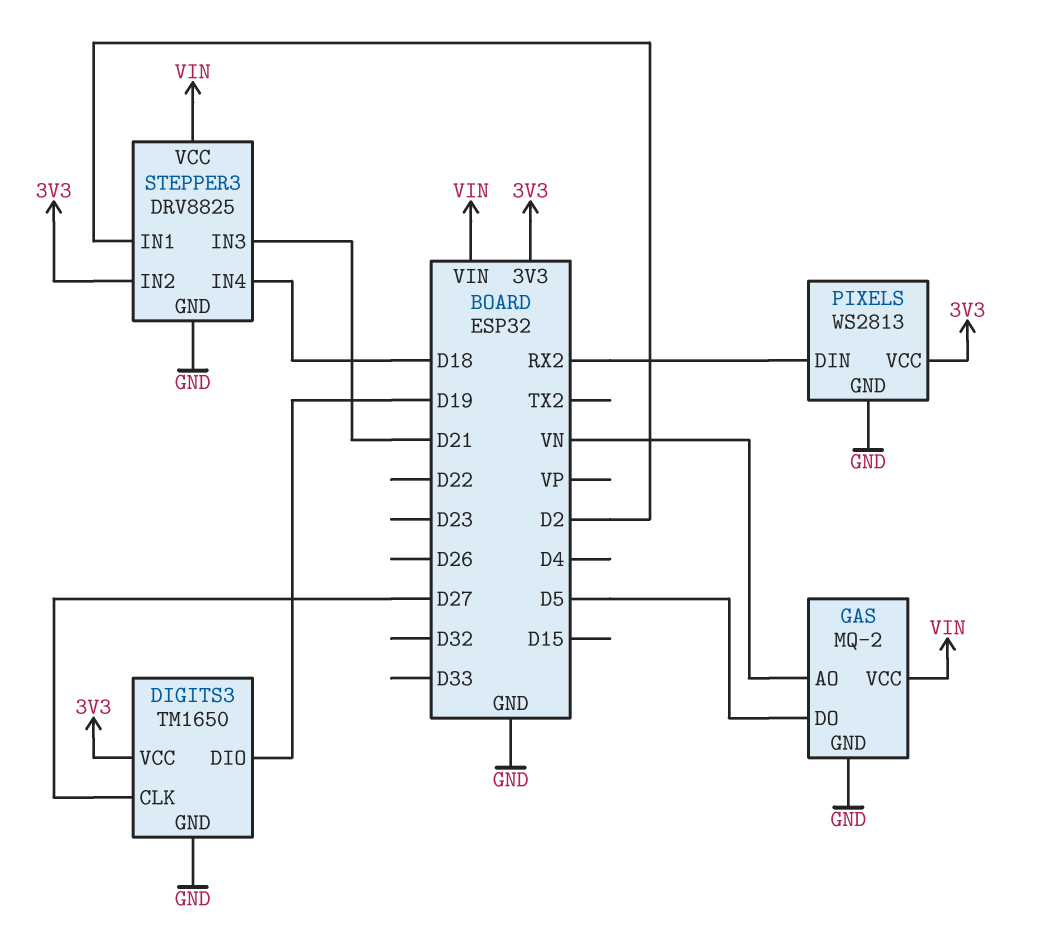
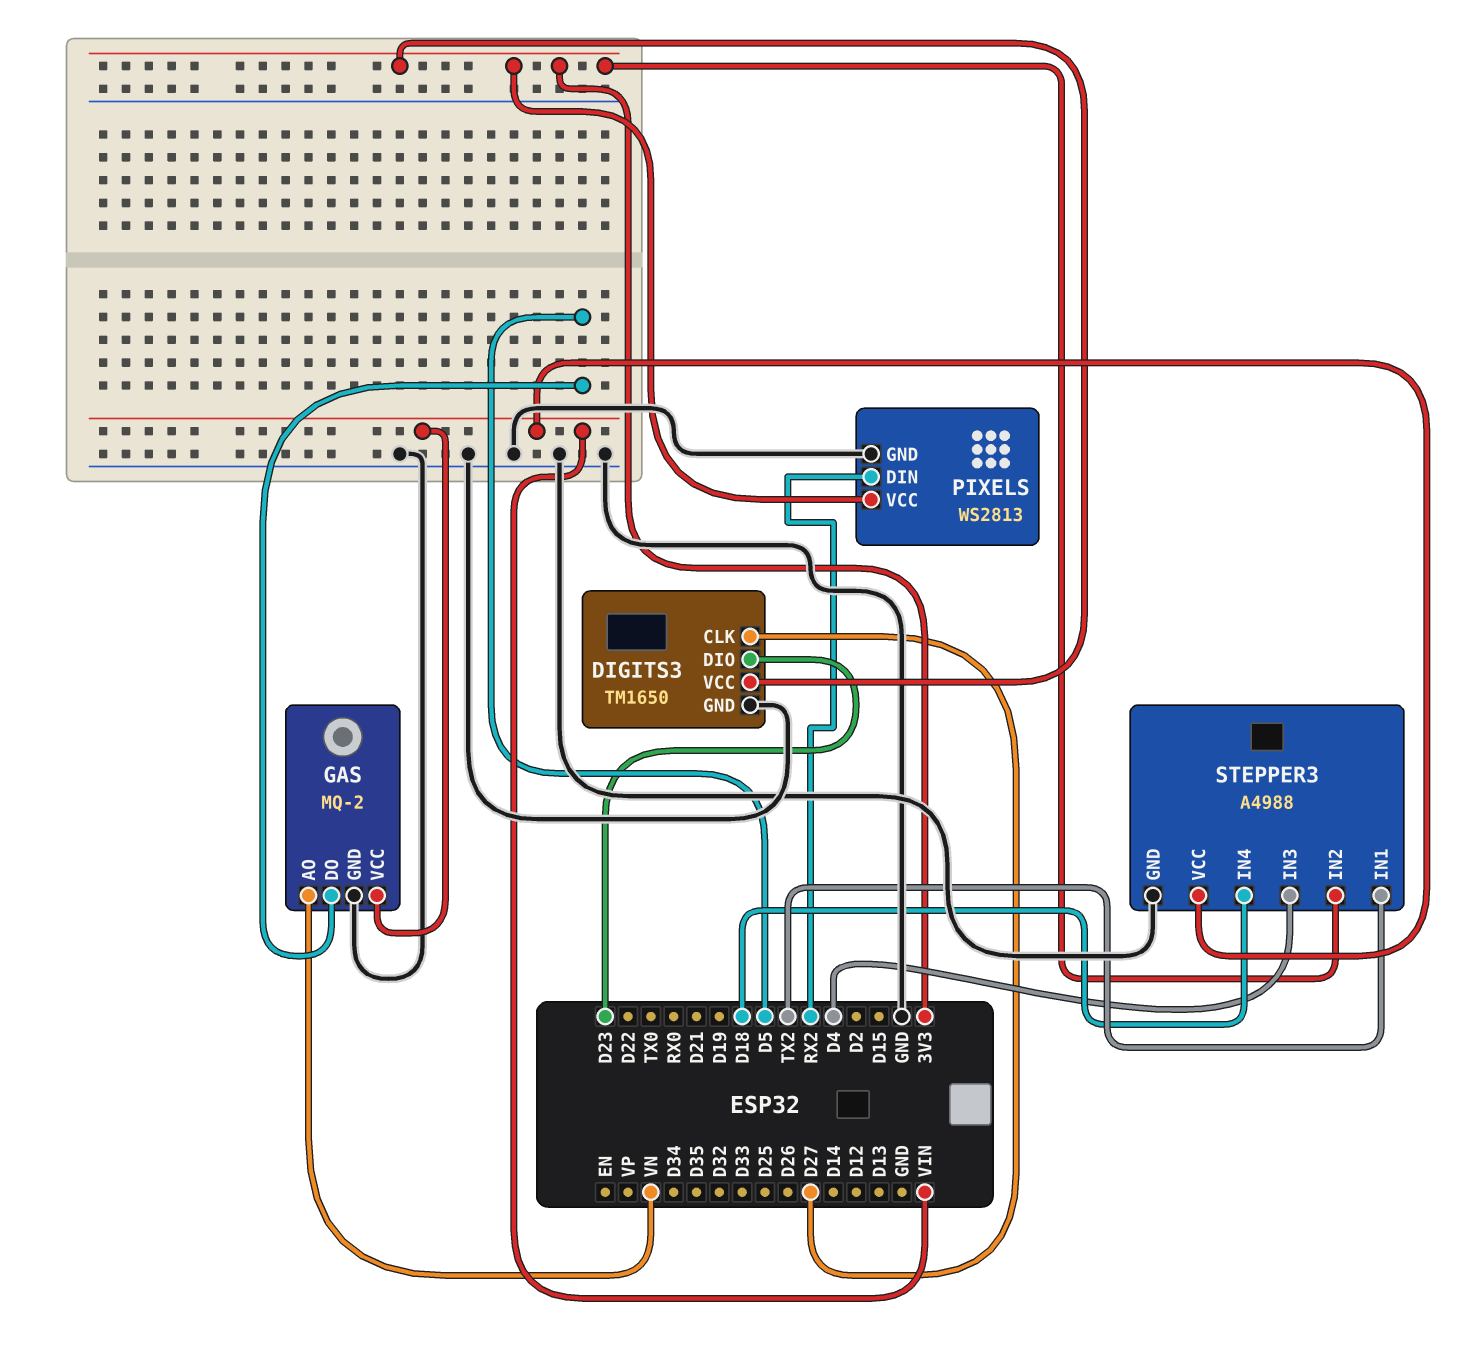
DIGITS3 pin DIO: D19 -> D23
STEPPER3: DRV8825 -> A4988
STEPPER3 pin IN1: D2 -> TX2
STEPPER3 pin IN3: D21 -> D4

